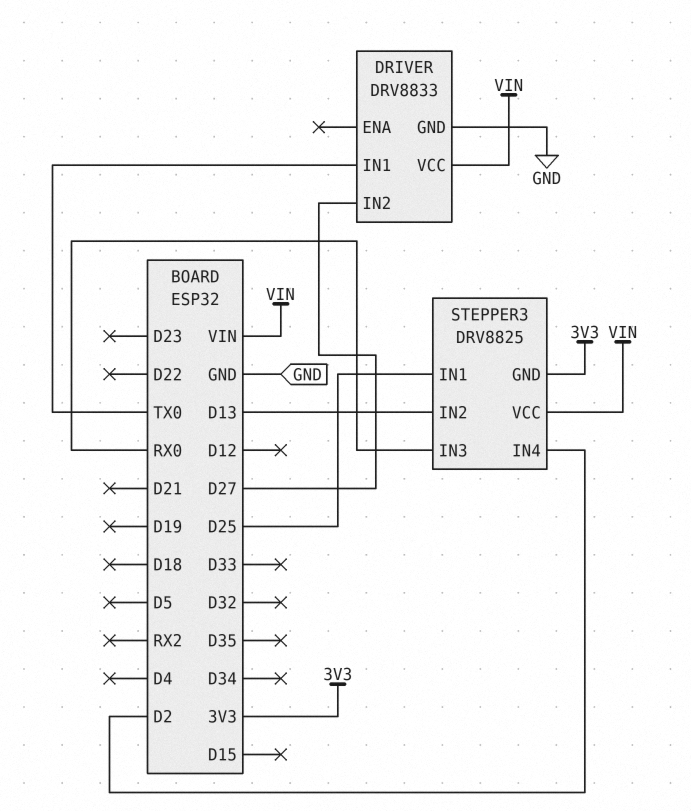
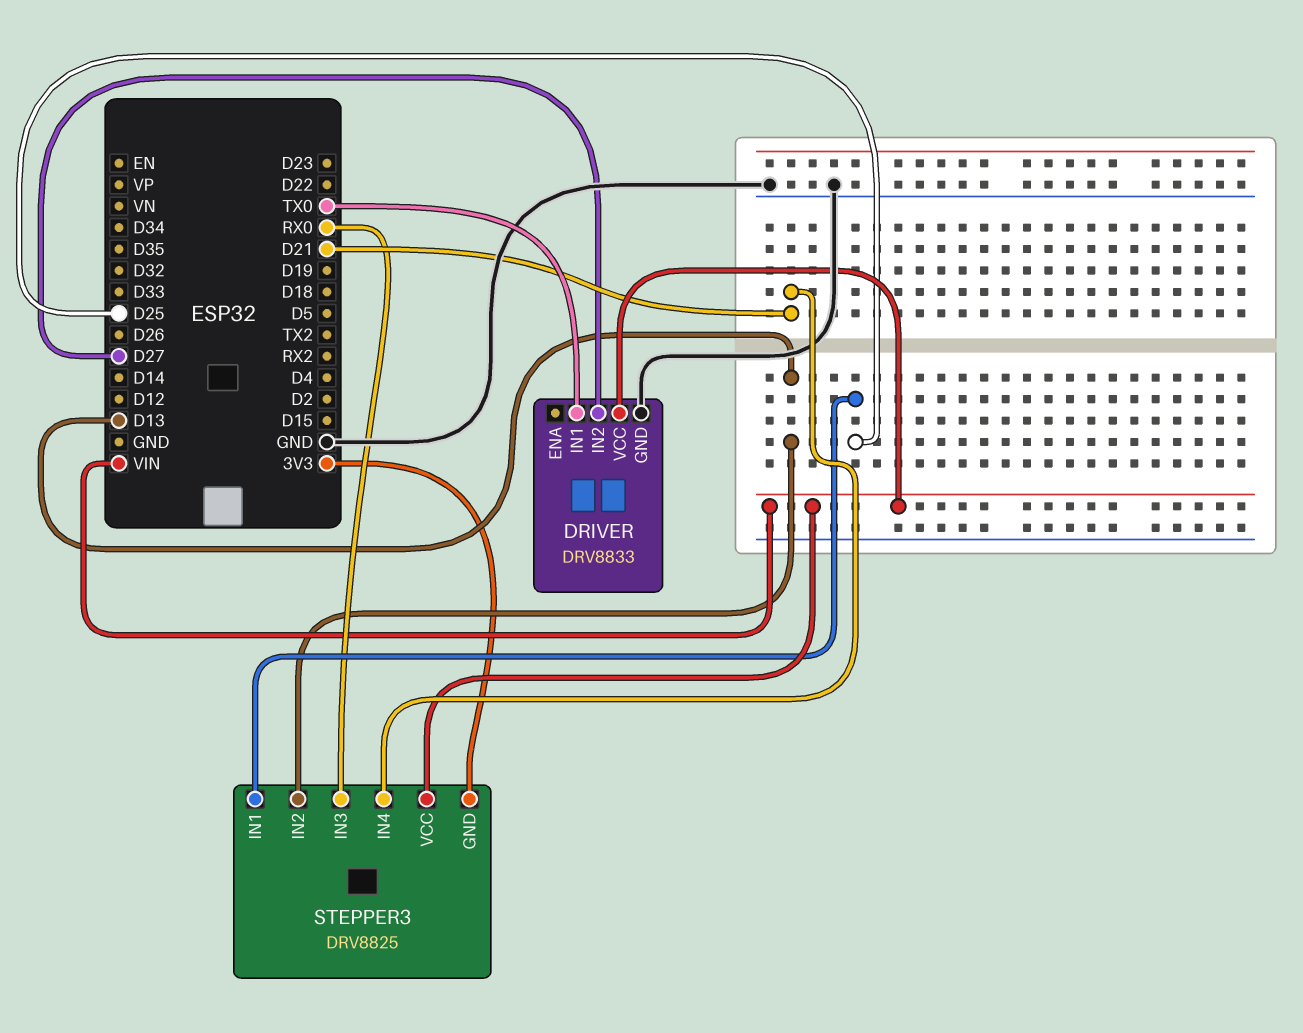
STEPPER3 pin IN4: D2 -> D21

